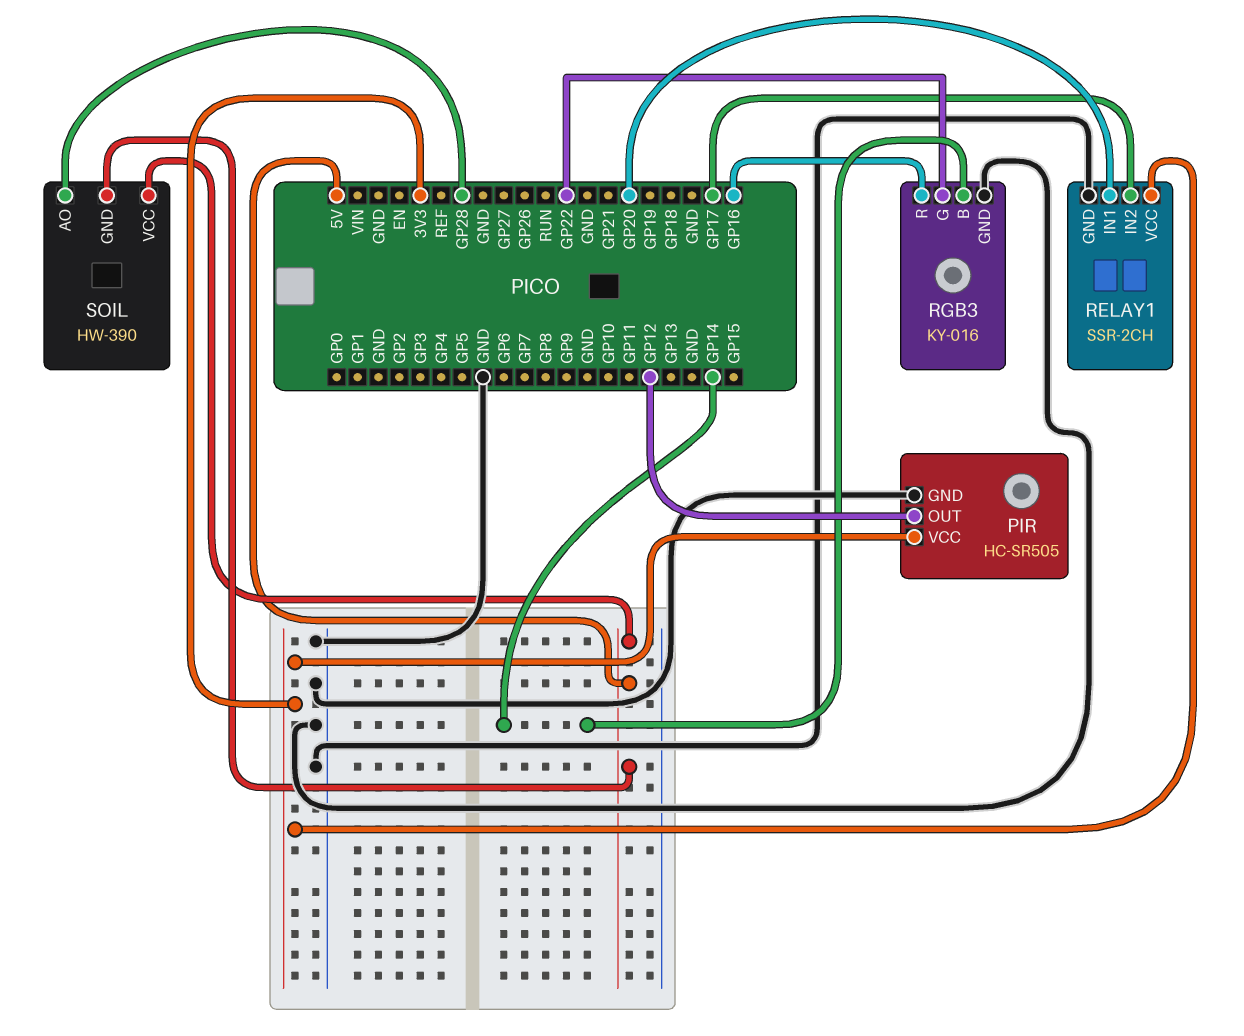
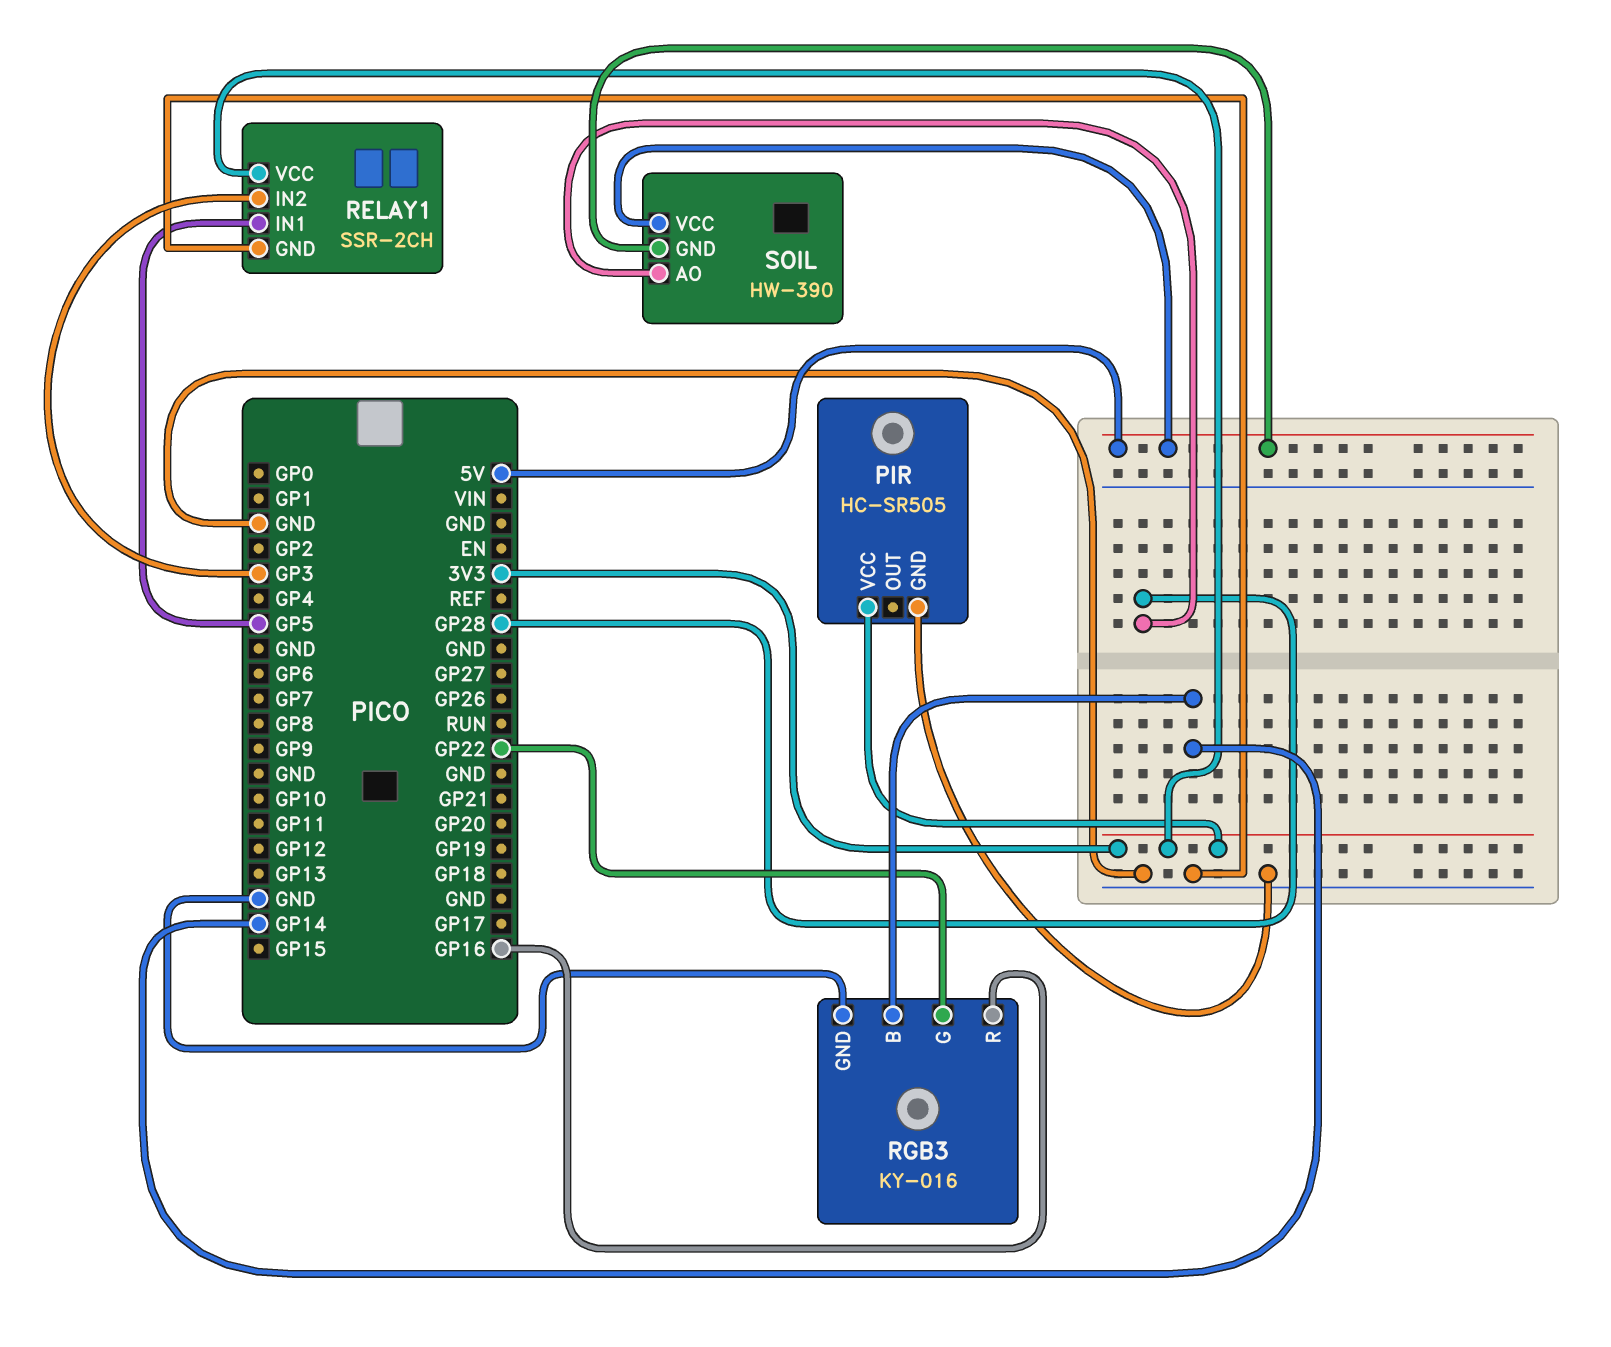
PIR pin OUT: GP12 -> none
RELAY1 pin IN1: GP20 -> GP5
RELAY1 pin IN2: GP17 -> GP3

